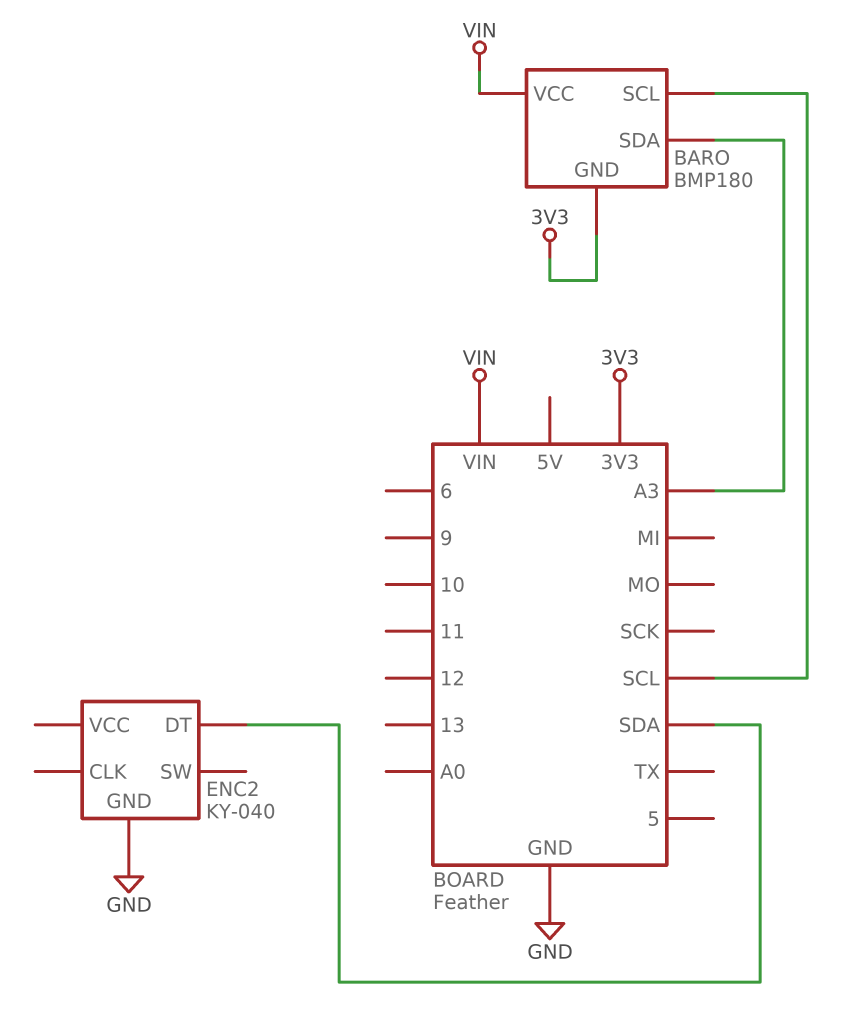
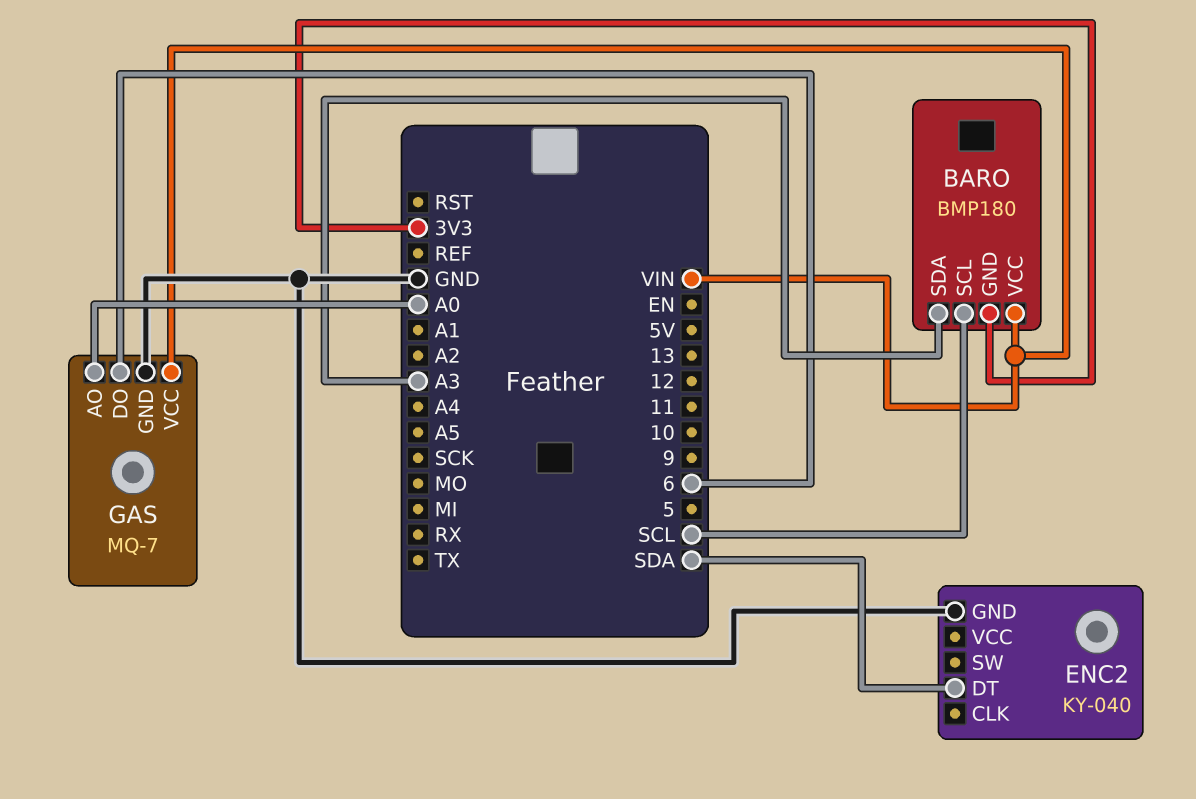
GAS: none -> MQ-7
GAS pin AO: none -> A0
GAS pin DO: none -> 6
GAS pin GND: none -> GND
GAS pin VCC: none -> VIN

